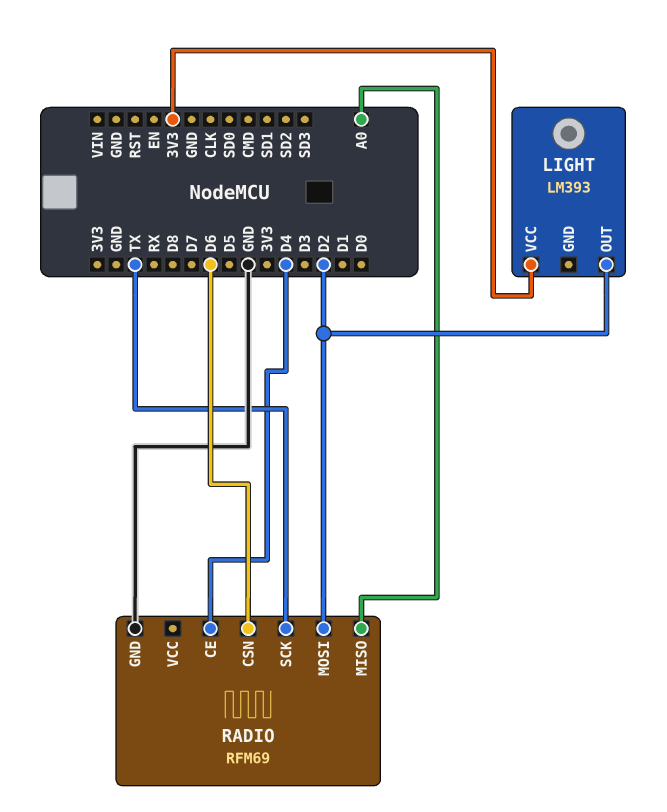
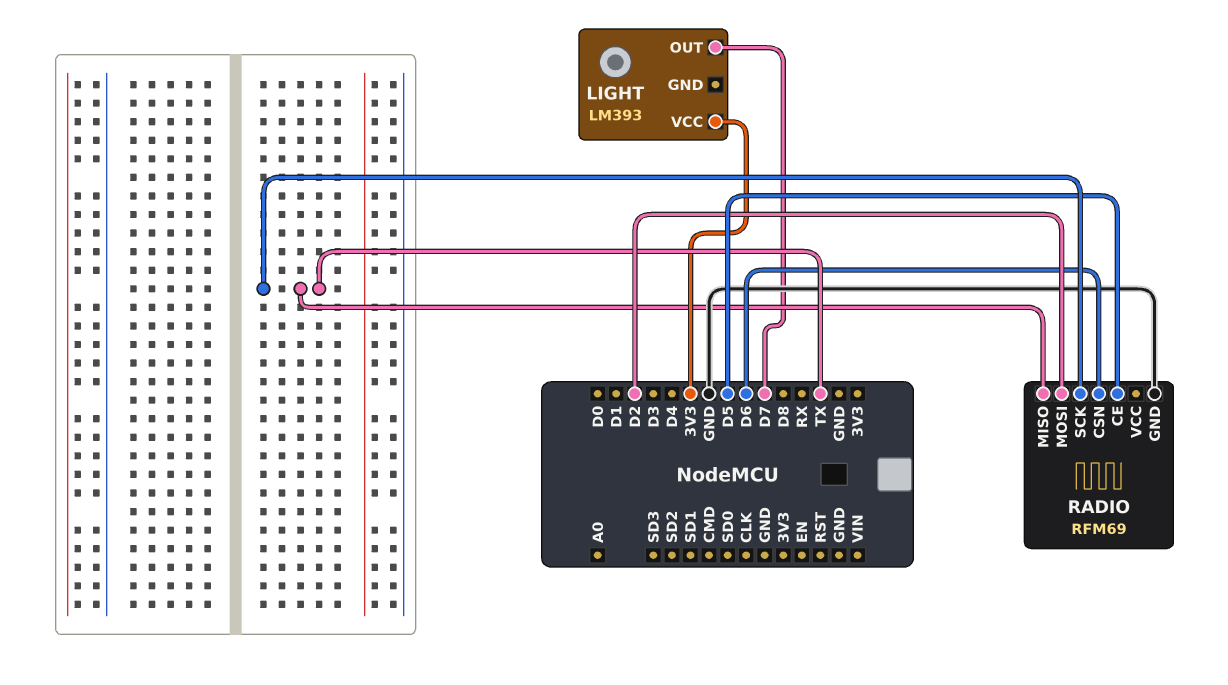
LIGHT pin OUT: D2 -> D7
RADIO pin CE: D4 -> D5
RADIO pin MISO: A0 -> TX

